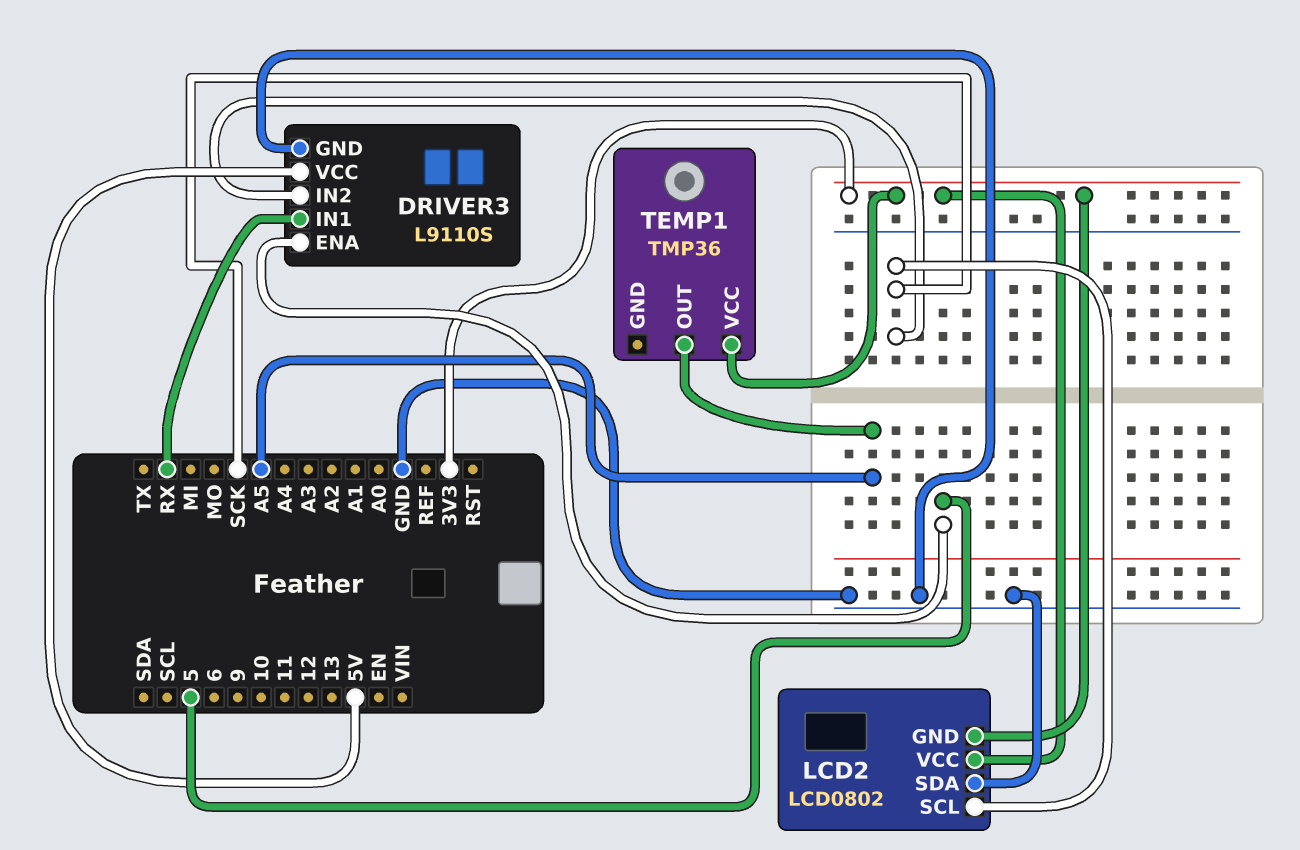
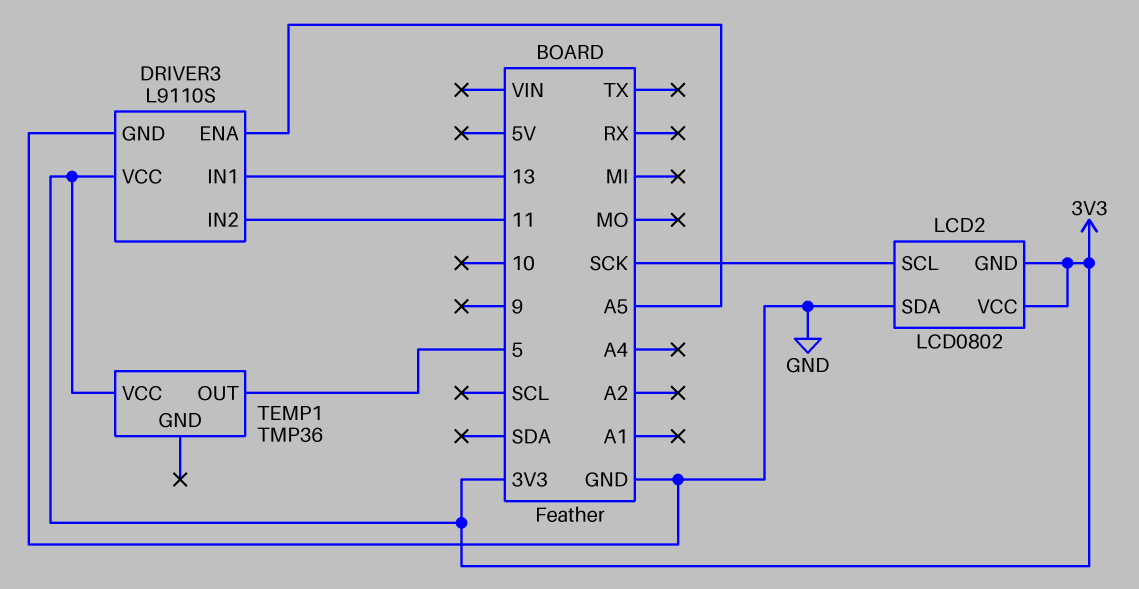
DRIVER3 pin ENA: 5 -> A5
DRIVER3 pin IN1: RX -> 13
DRIVER3 pin IN2: SCK -> 11
DRIVER3 pin VCC: 5V -> 3V3
TEMP1 pin OUT: A5 -> 5

